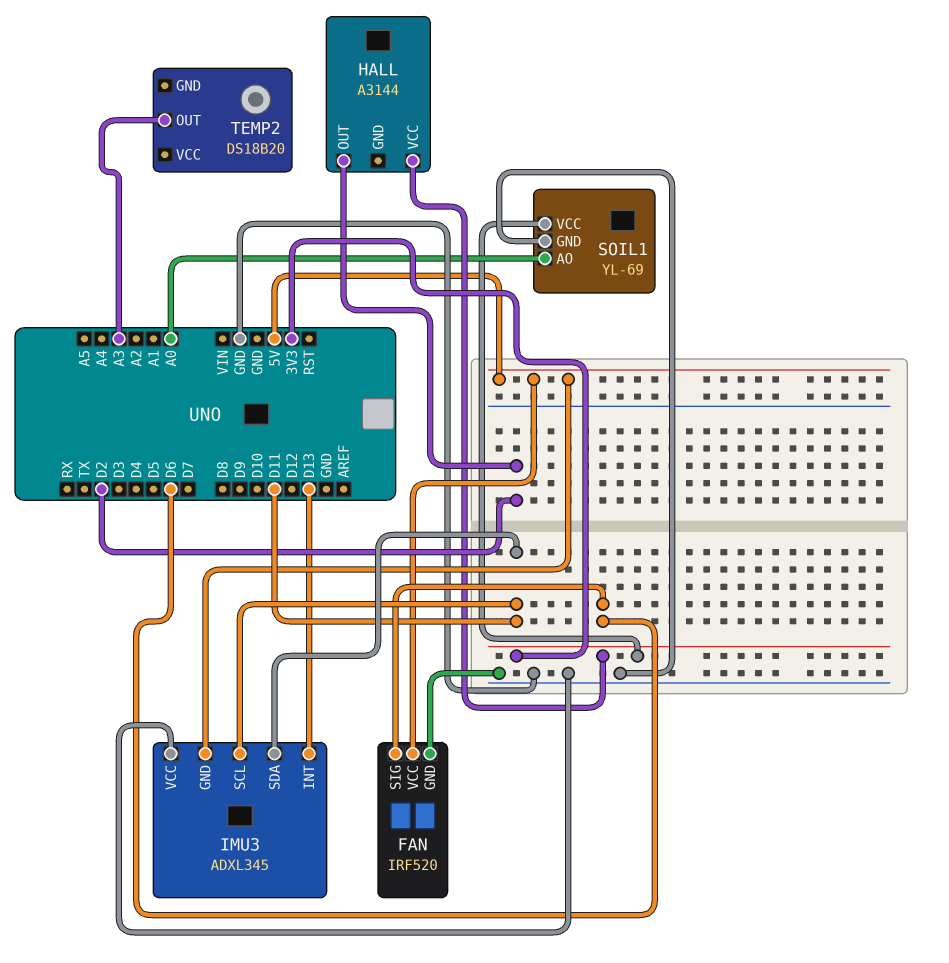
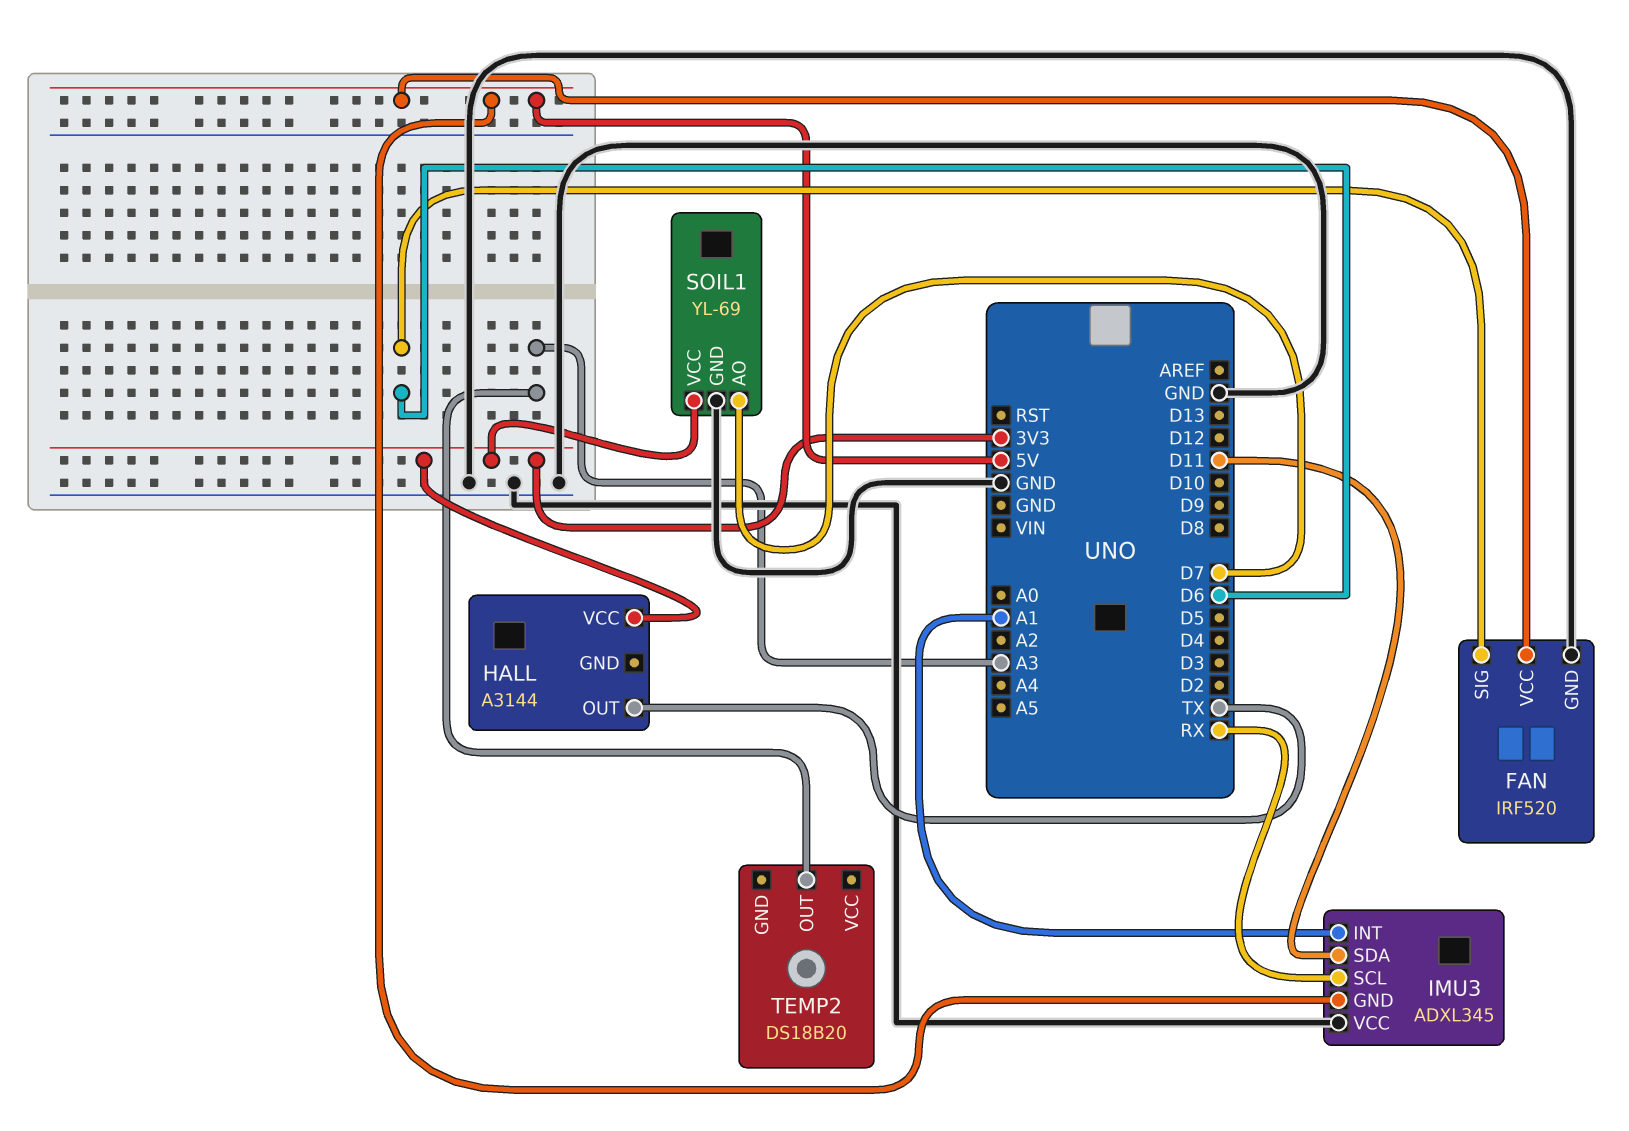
HALL pin OUT: D2 -> TX
IMU3 pin INT: D13 -> A1
IMU3 pin SCL: D11 -> RX
SOIL1 pin AO: A0 -> D7

